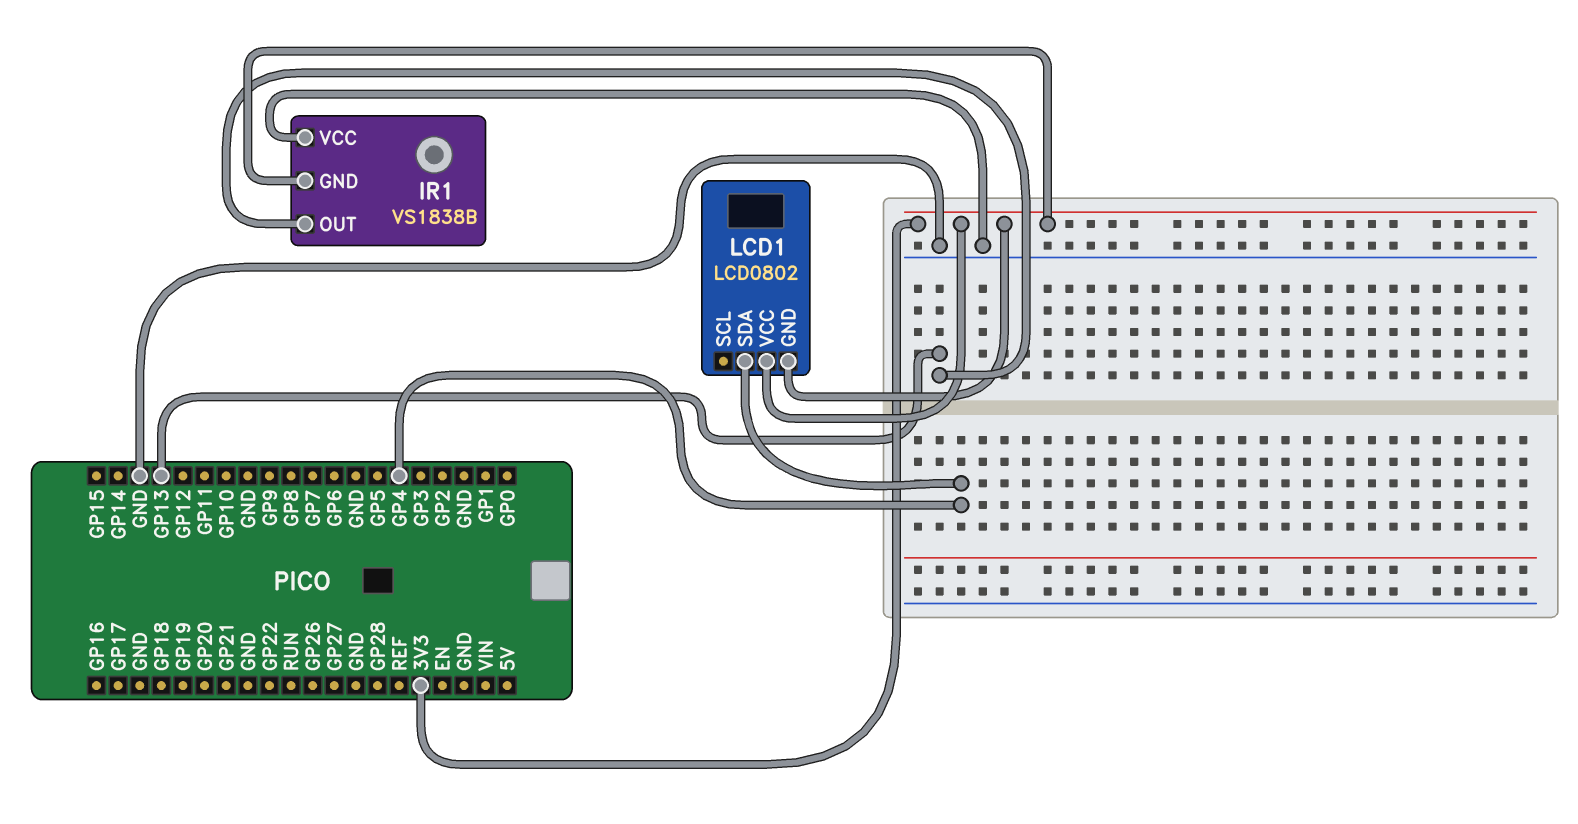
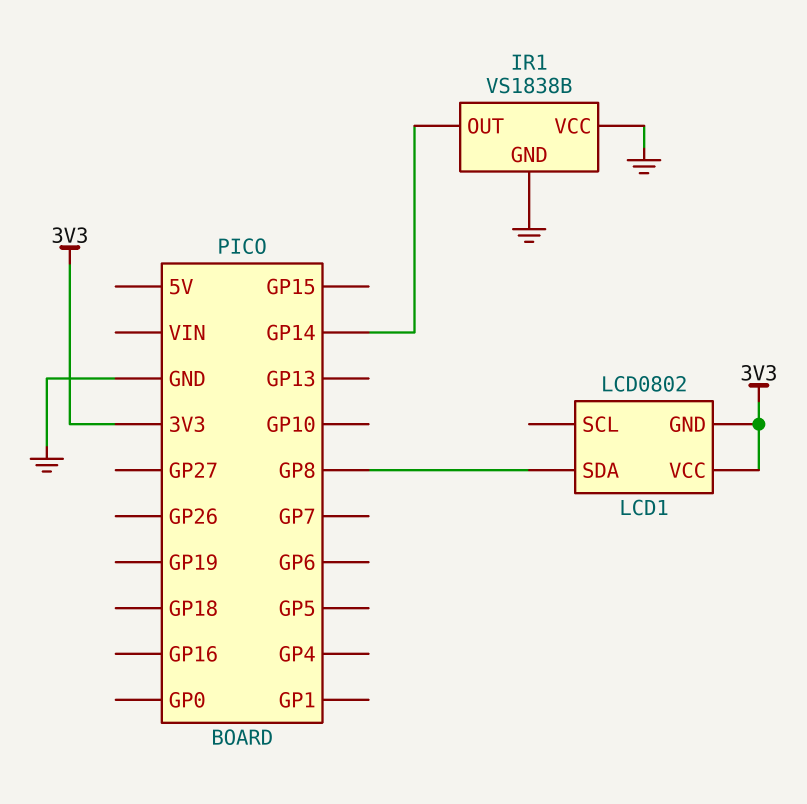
IR1 pin GND: 3V3 -> GND
IR1 pin OUT: GP13 -> GP14
LCD1 pin SDA: GP4 -> GP8

